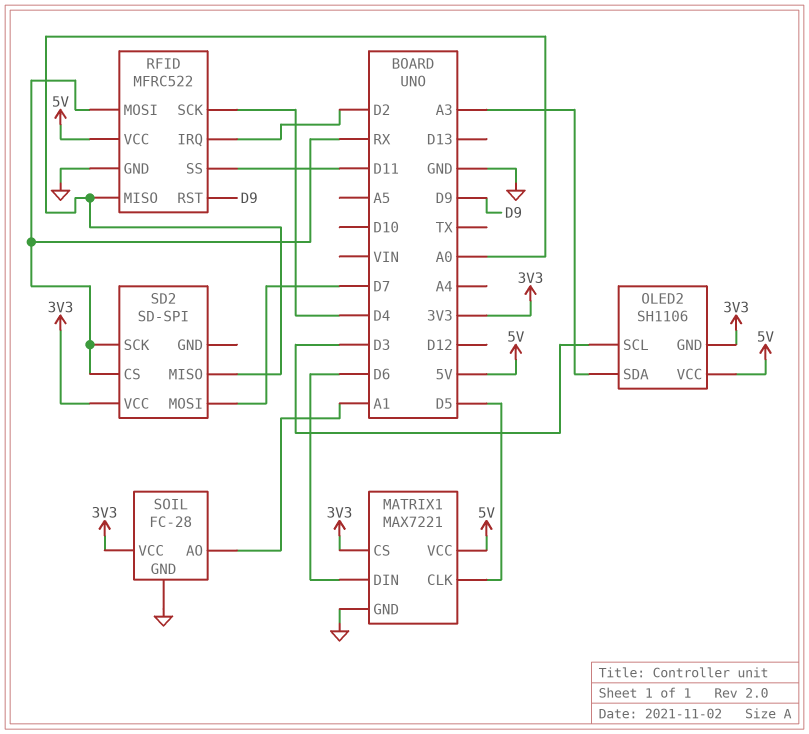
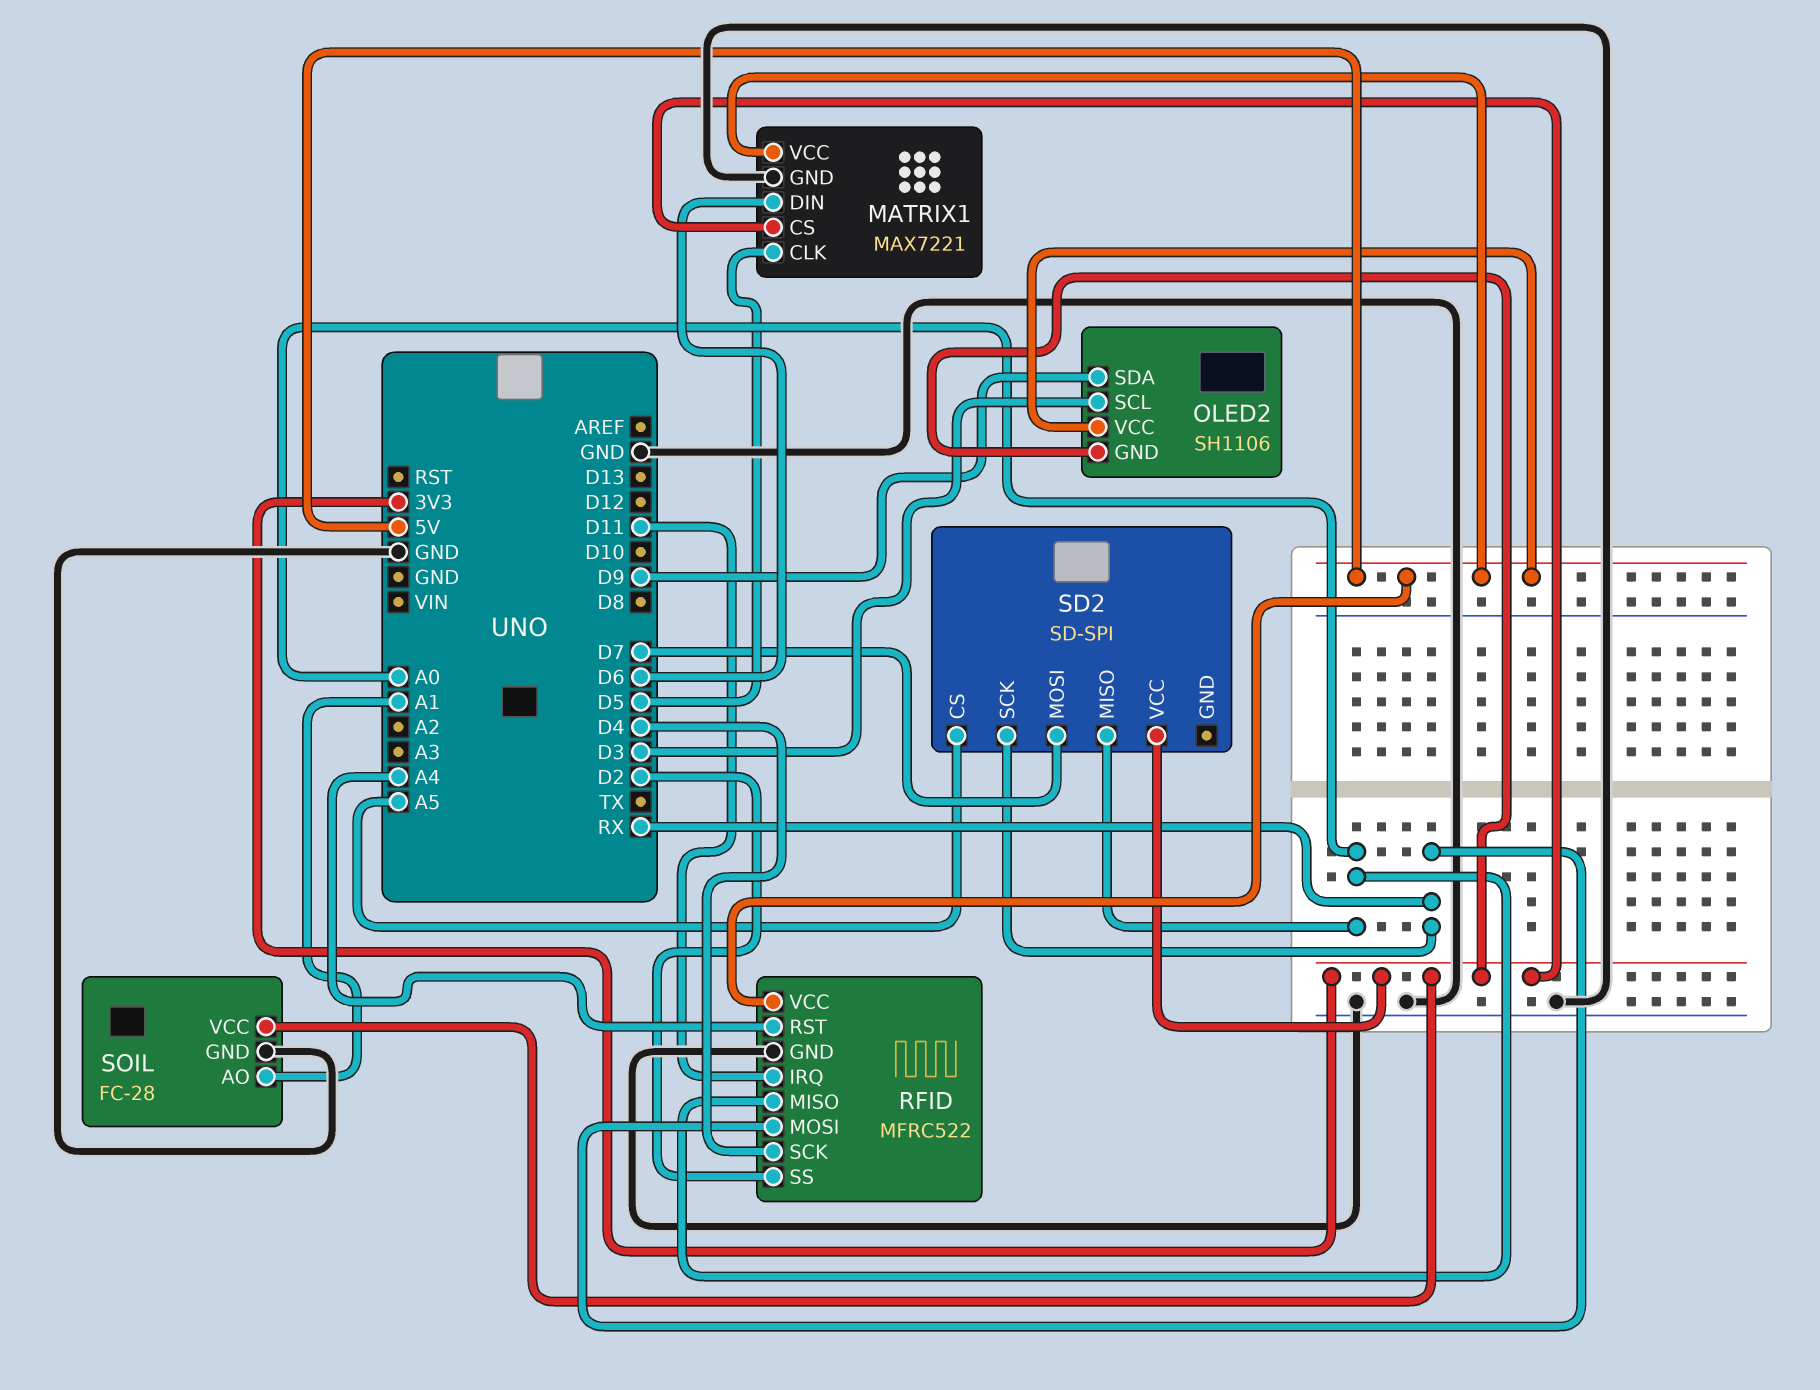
OLED2 pin SDA: A3 -> D9
RFID pin IRQ: D2 -> D11
RFID pin RST: D9 -> A4
RFID pin SS: D11 -> D2
SD2 pin CS: RX -> A5

